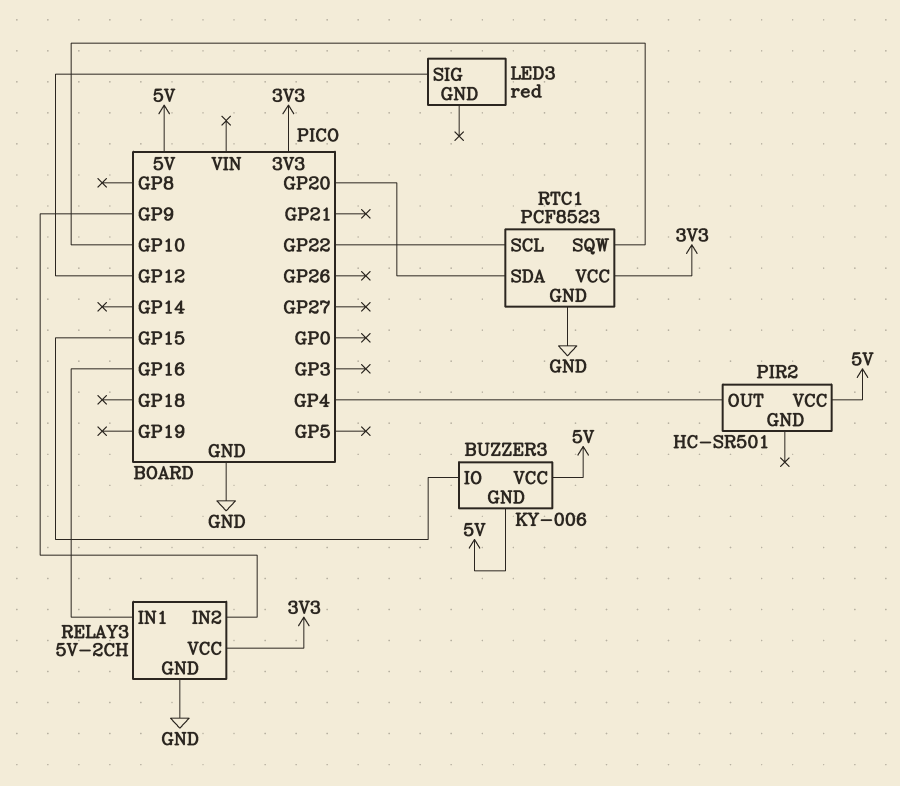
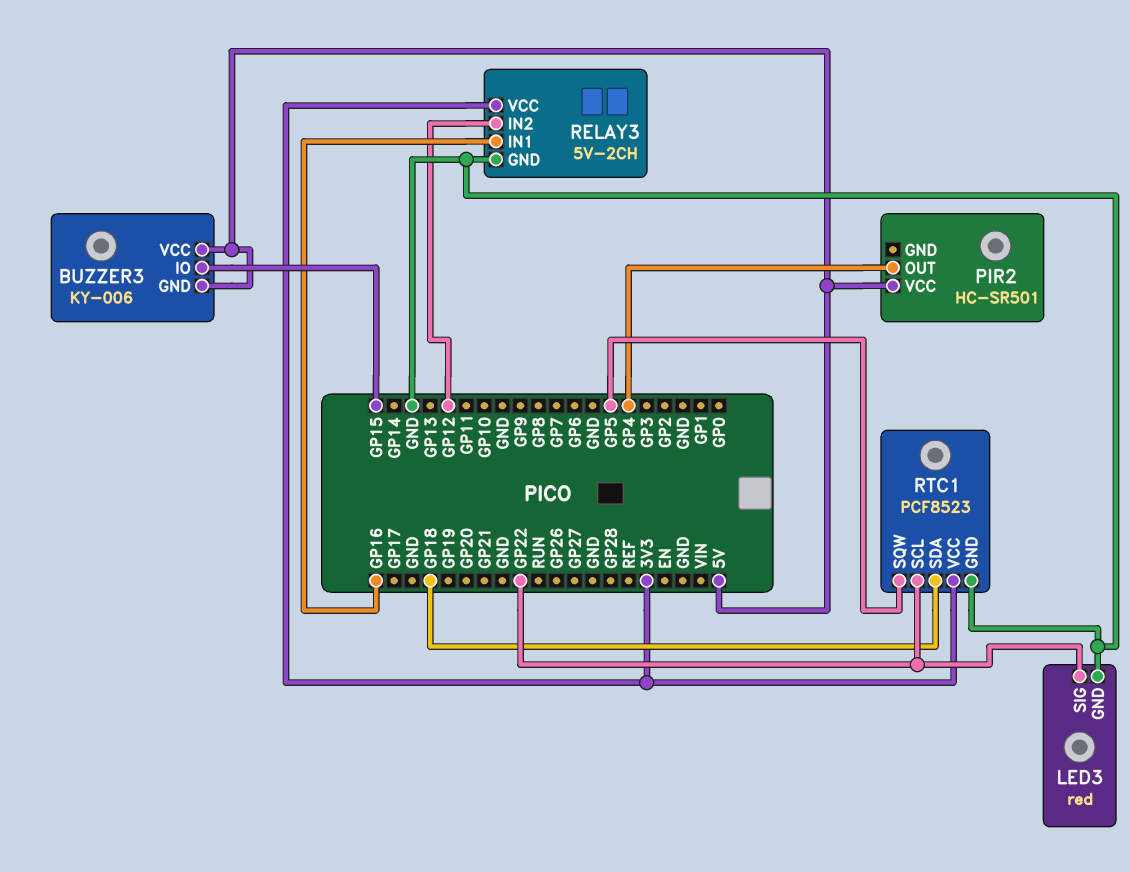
LED3 pin GND: none -> GND
LED3 pin SIG: GP12 -> GP22
RELAY3 pin IN2: GP9 -> GP12
RTC1 pin SDA: GP20 -> GP18
RTC1 pin SQW: GP10 -> GP5

